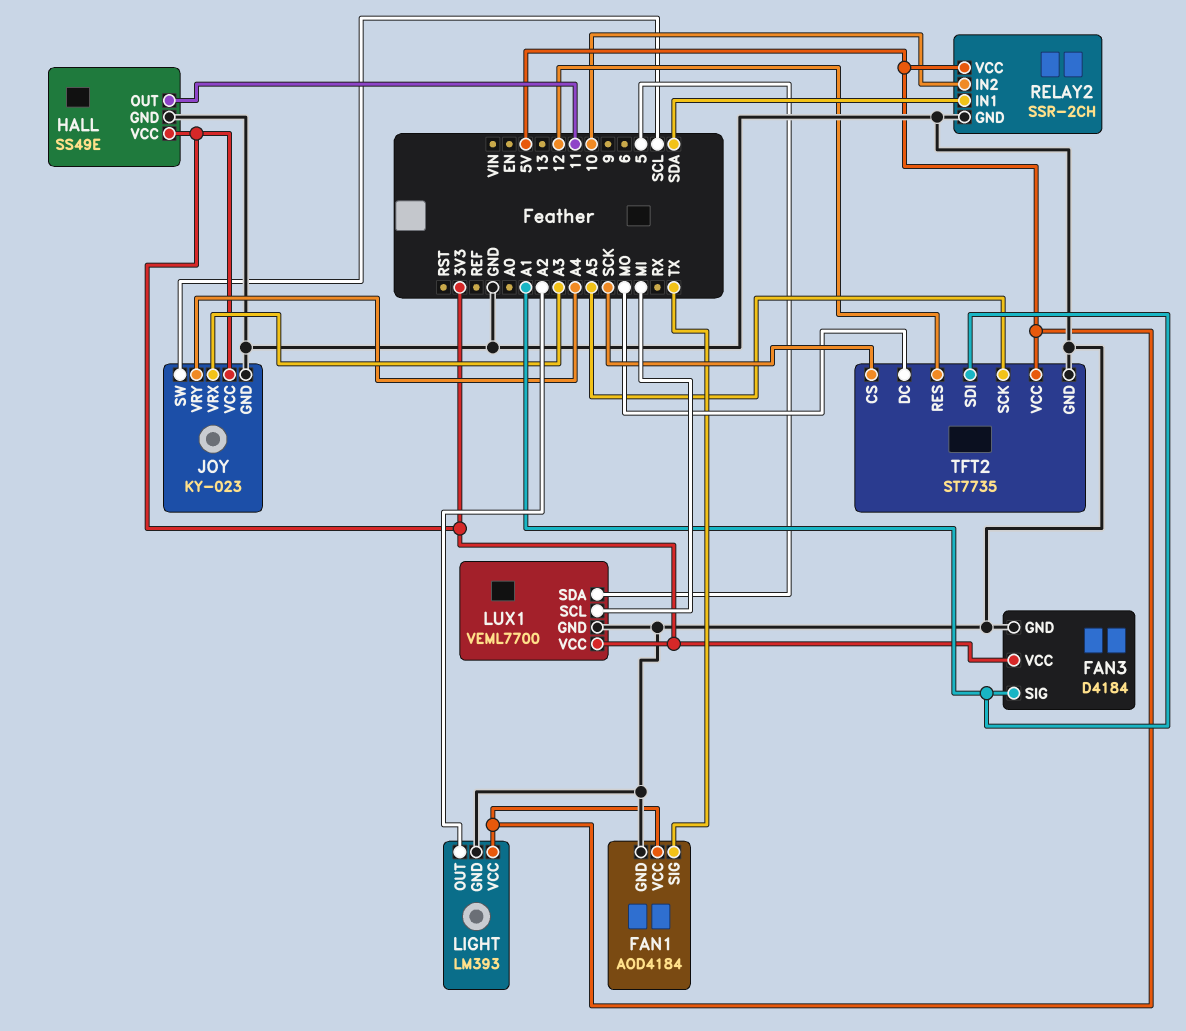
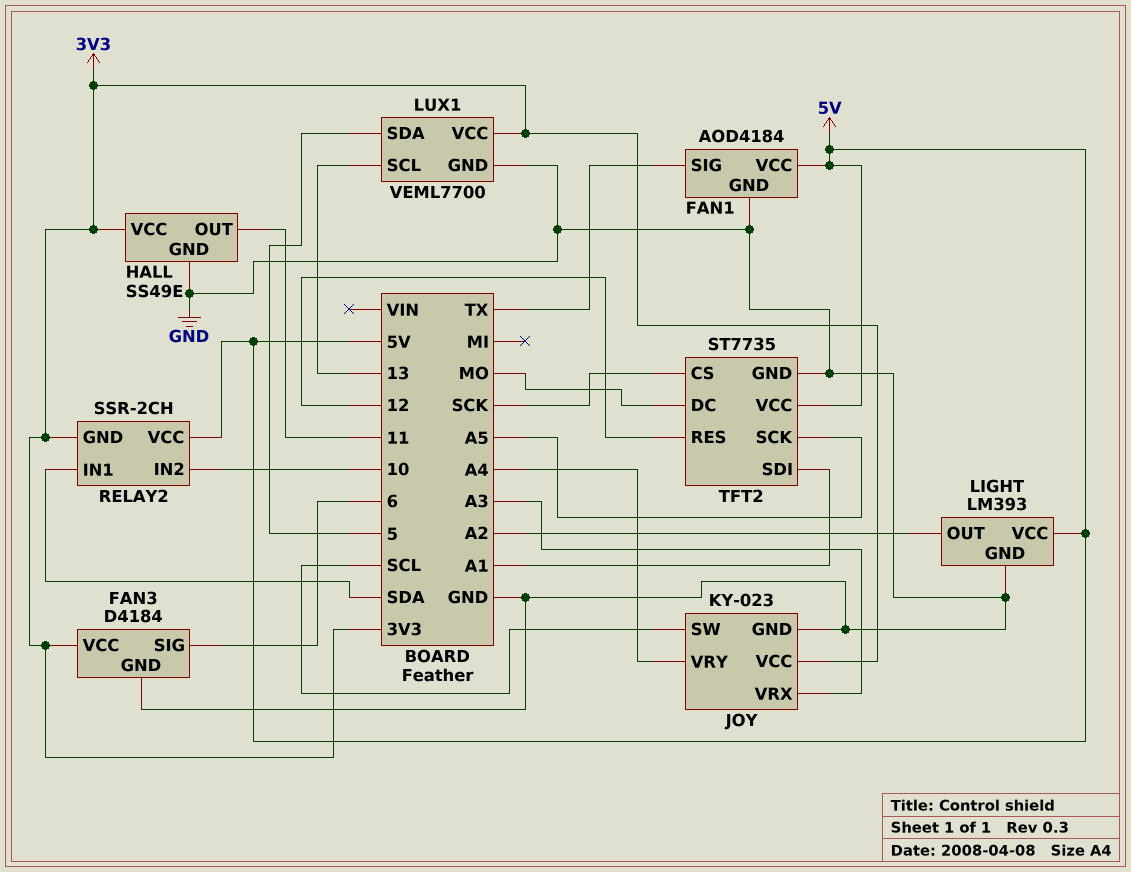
FAN3 pin SIG: A1 -> 6
LUX1 pin SCL: MI -> 13
RELAY2 pin GND: GND -> 3V3

